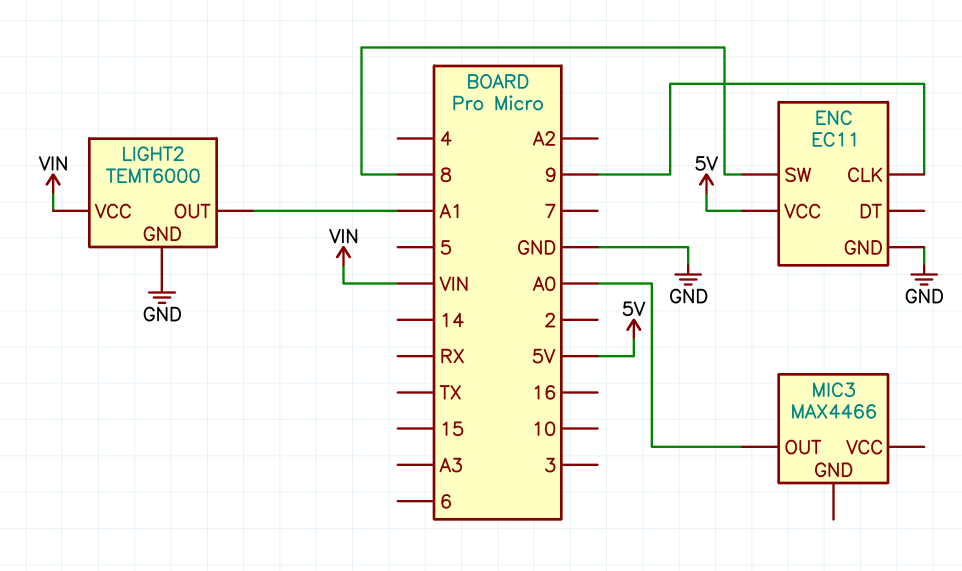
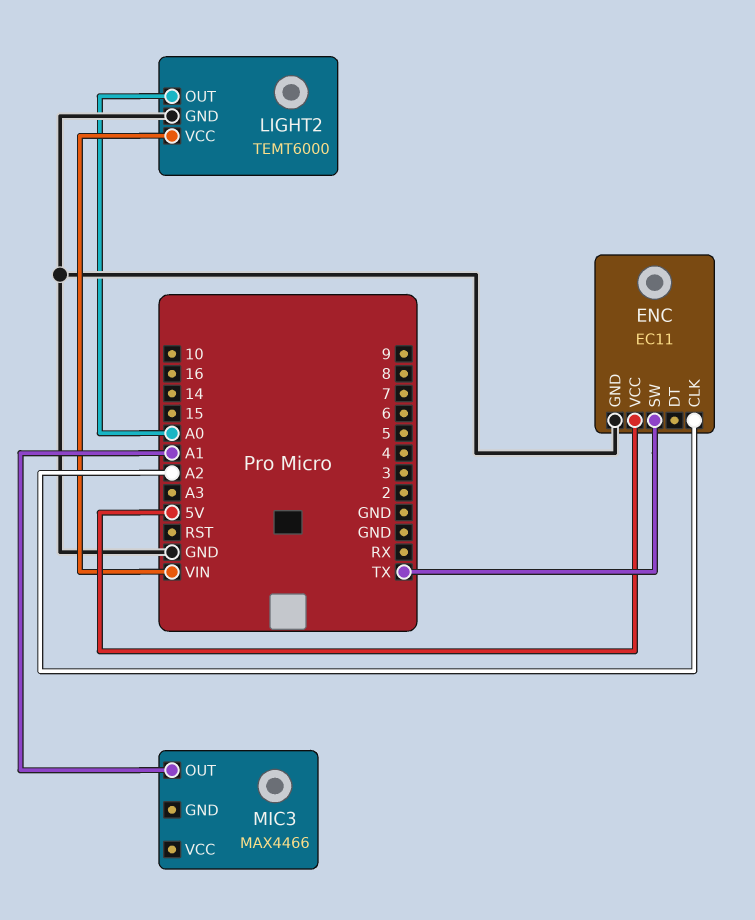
ENC pin CLK: 9 -> A2
ENC pin SW: 8 -> TX
LIGHT2 pin OUT: A1 -> A0
MIC3 pin OUT: A0 -> A1

